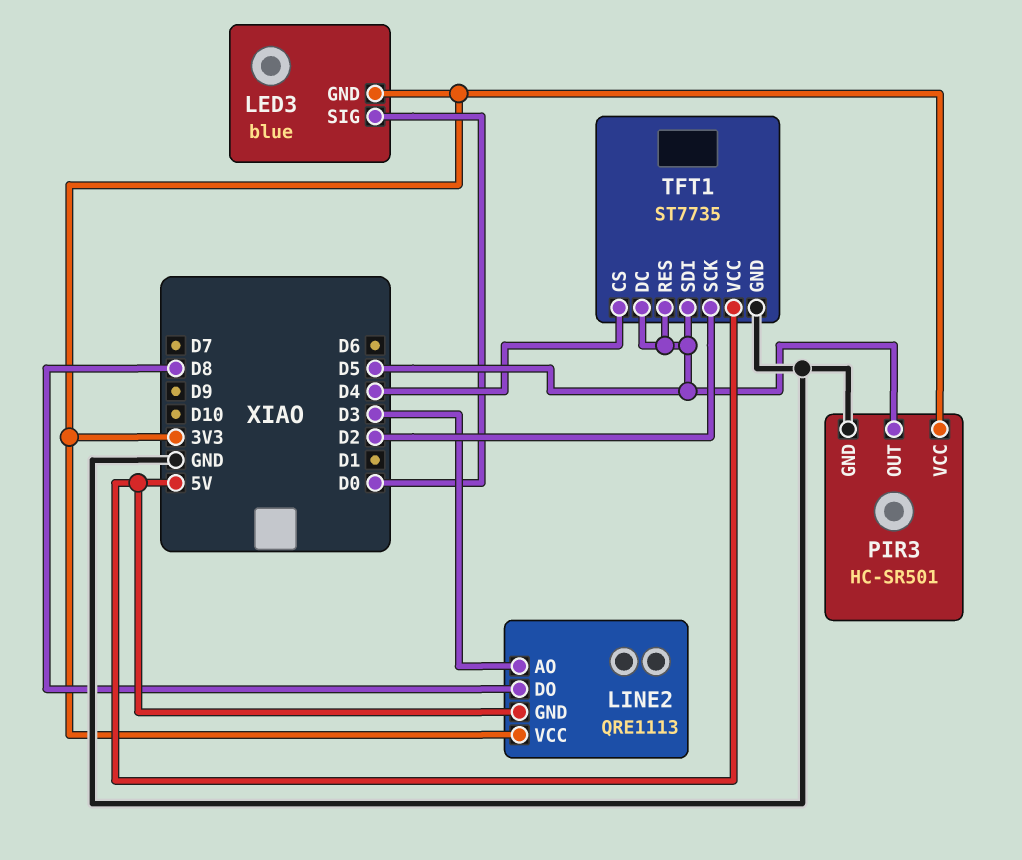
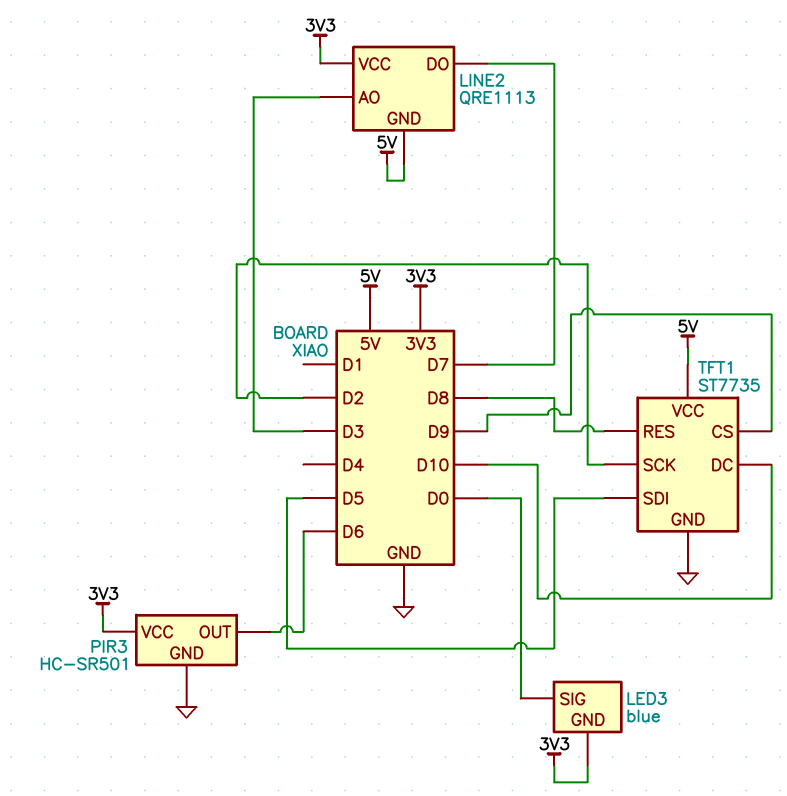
LINE2 pin DO: D8 -> D7
PIR3 pin OUT: D5 -> D6
TFT1 pin CS: D4 -> D9
TFT1 pin DC: D5 -> D10
TFT1 pin RES: D5 -> D8

